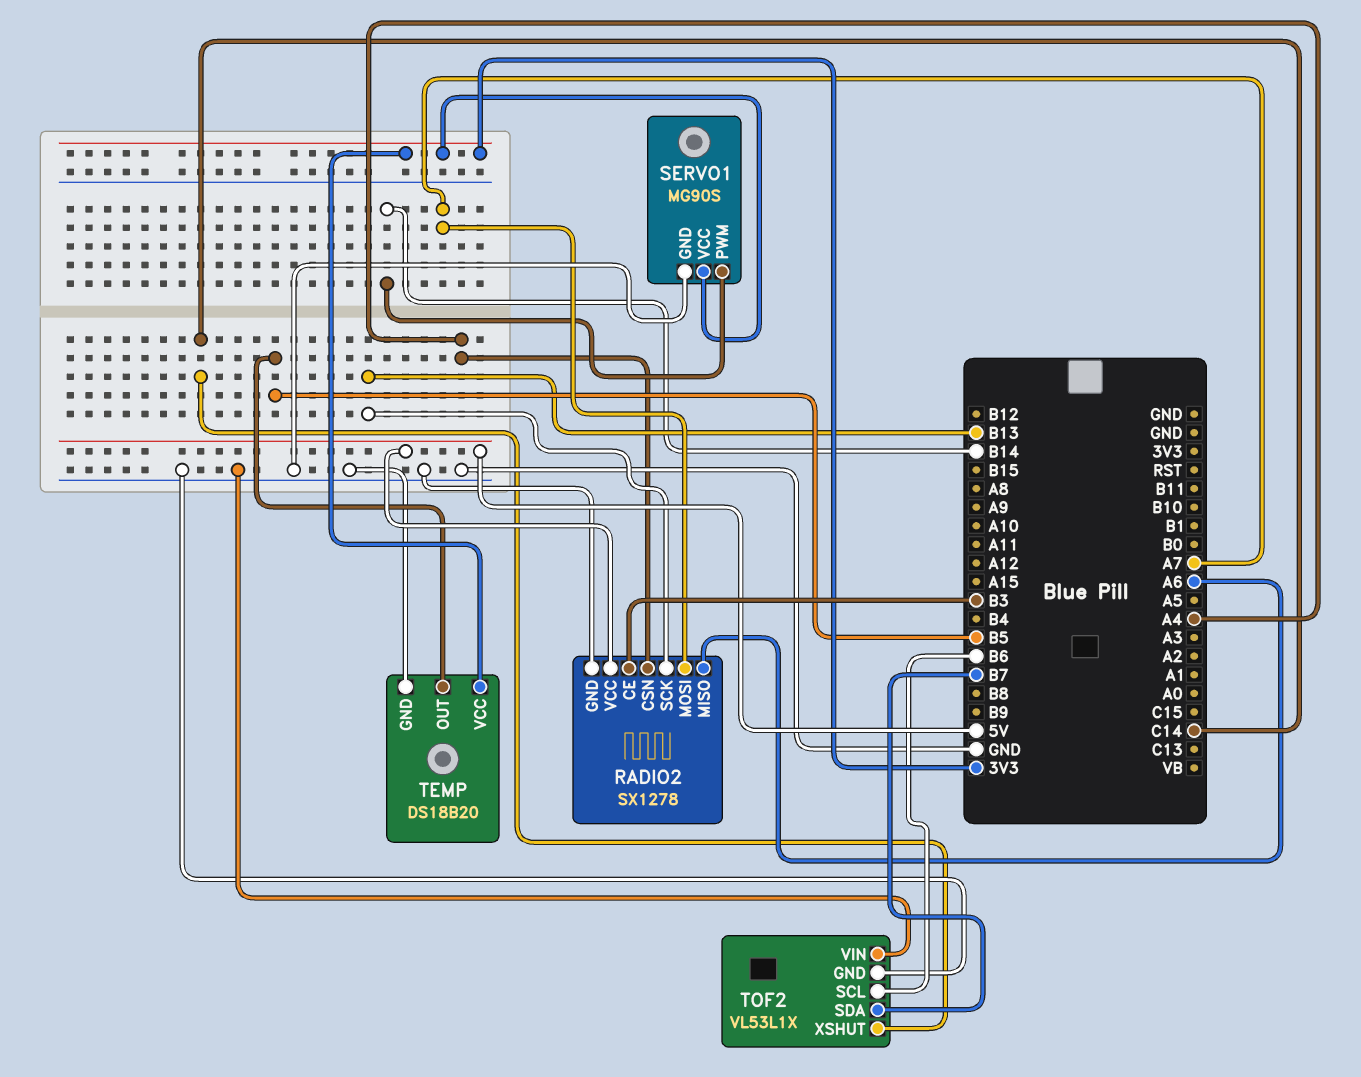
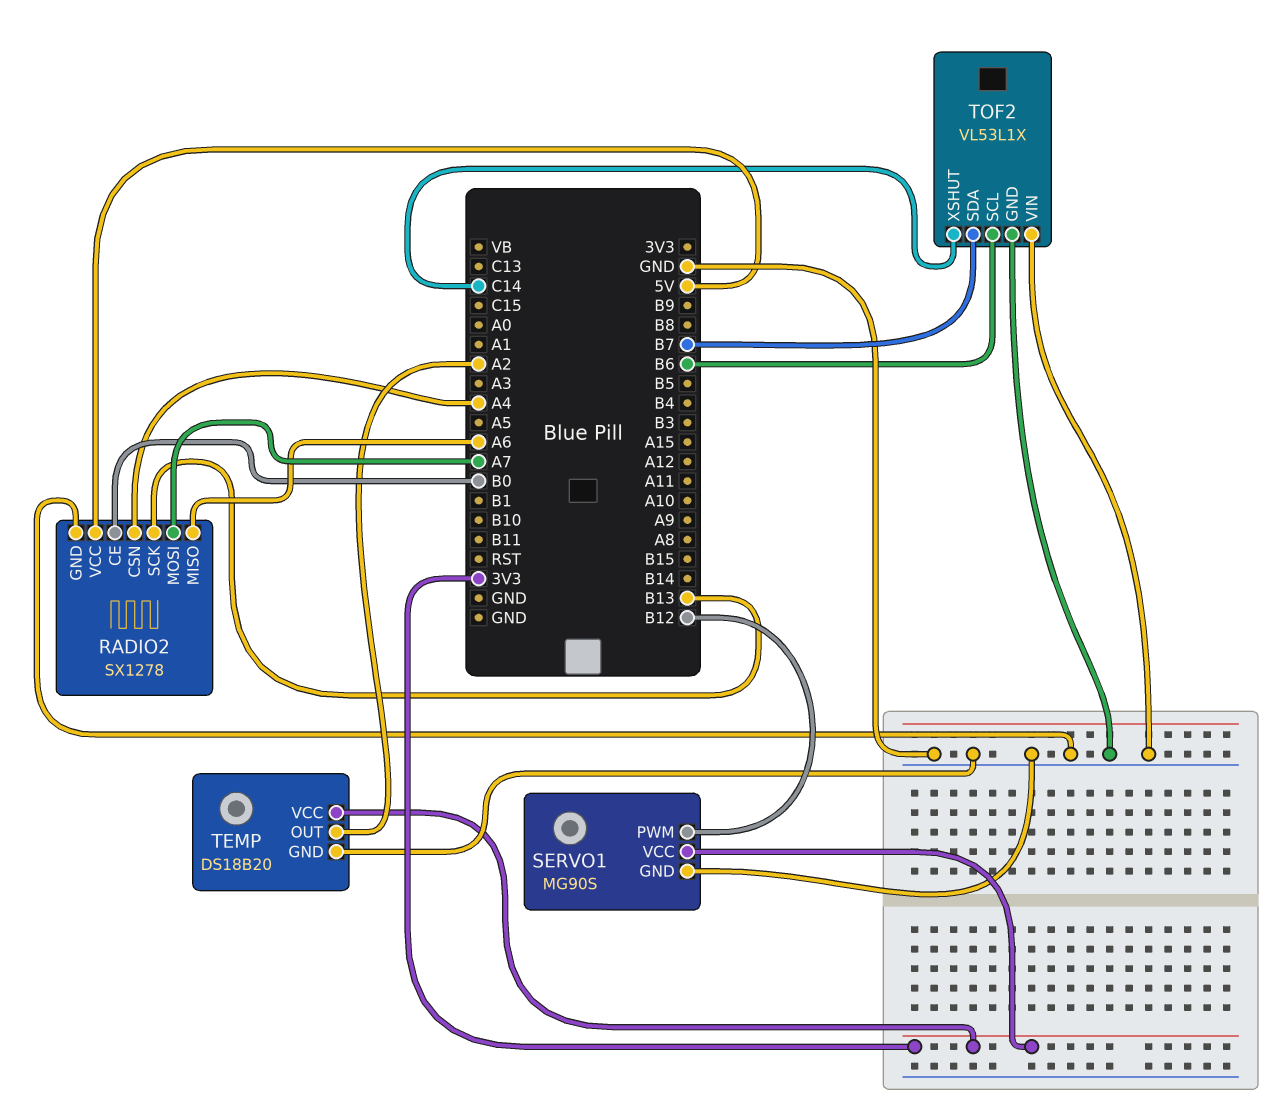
RADIO2 pin CE: B3 -> B0
SERVO1 pin PWM: B14 -> B12
TEMP pin OUT: B5 -> A2

